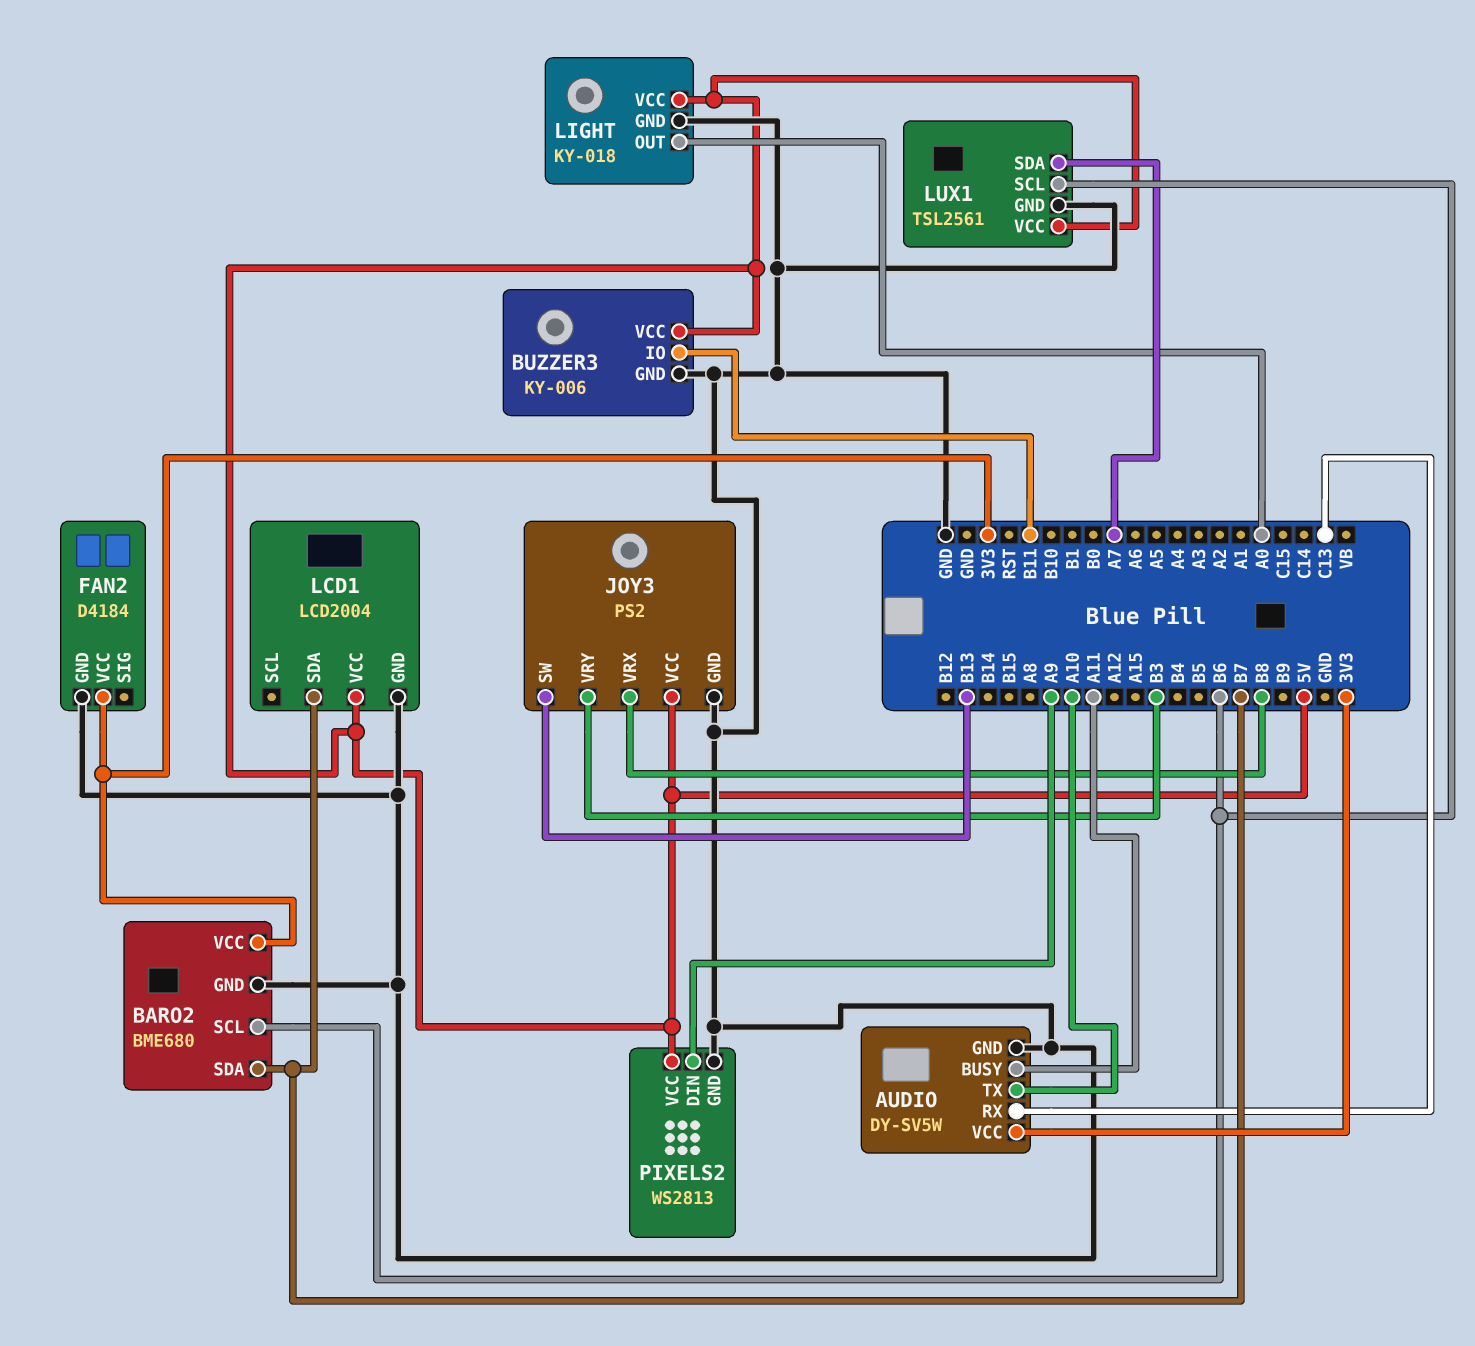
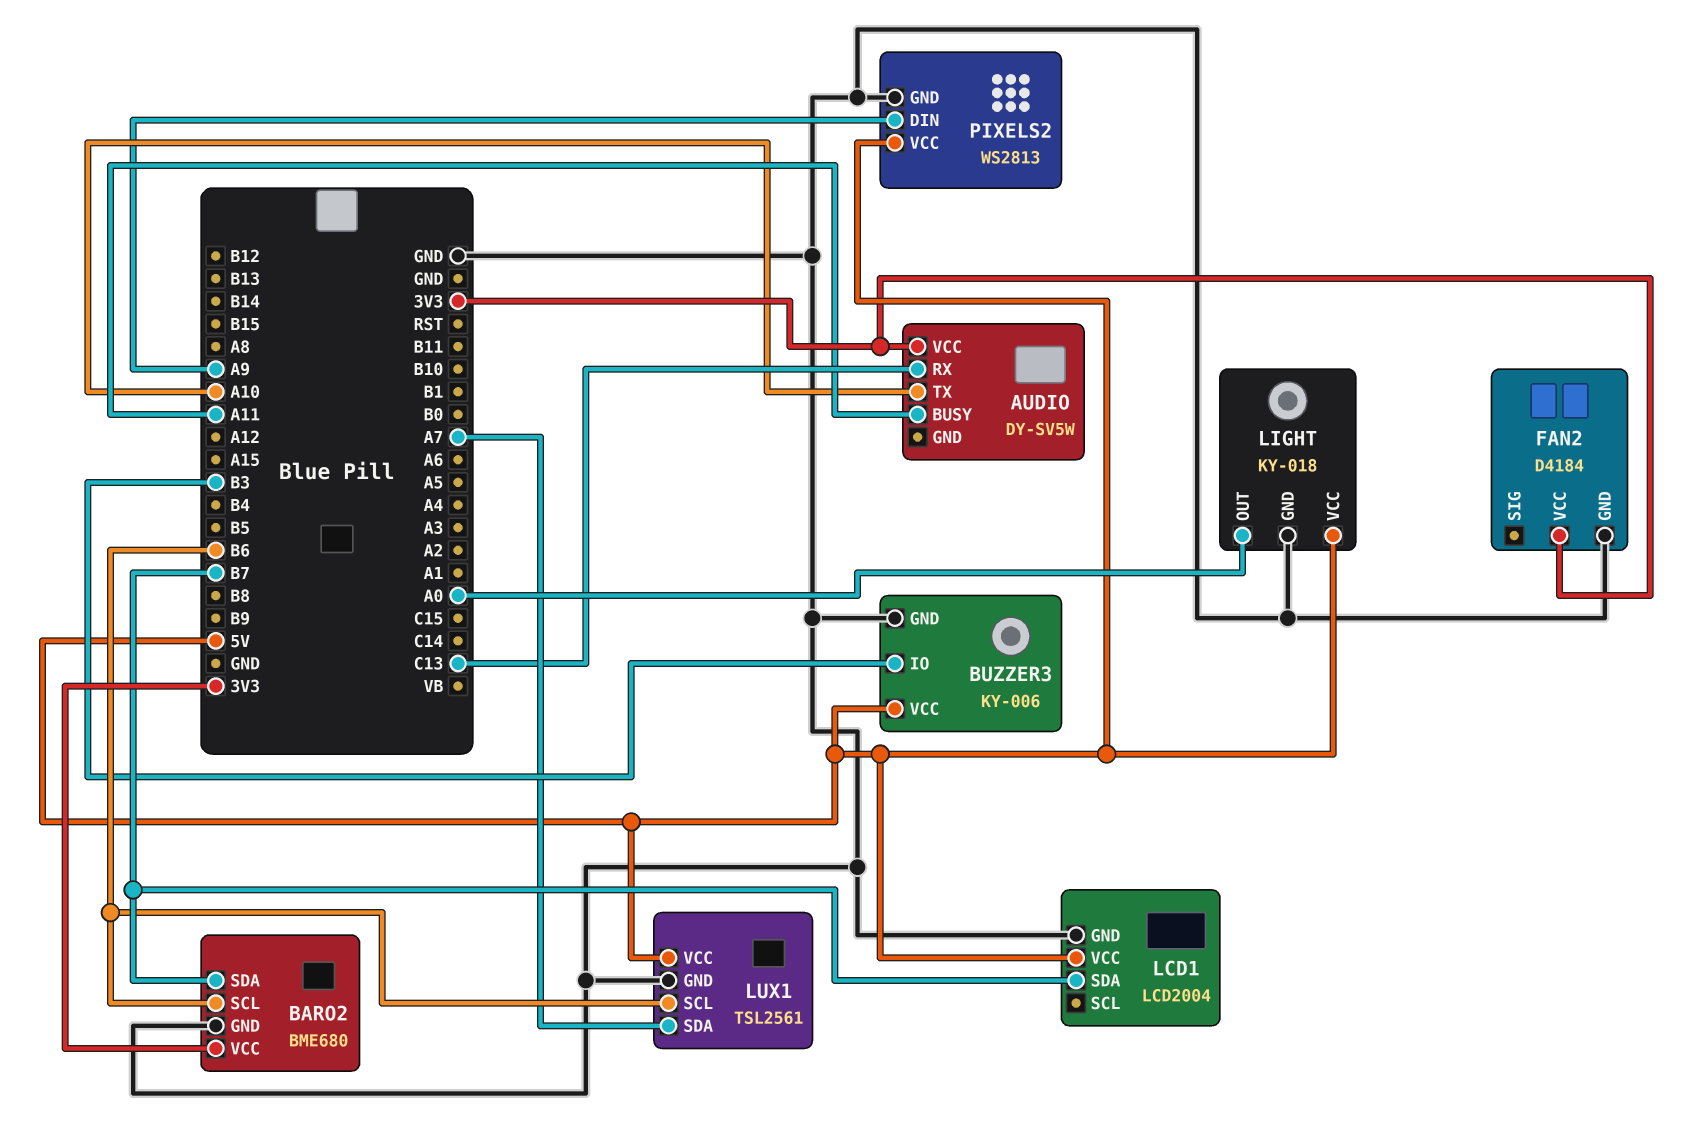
AUDIO pin GND: GND -> none
BUZZER3 pin IO: B11 -> B3
JOY3: PS2 -> none
JOY3 pin GND: GND -> none
JOY3 pin SW: B13 -> none
JOY3 pin VCC: 5V -> none
JOY3 pin VRX: B8 -> none
JOY3 pin VRY: B3 -> none

